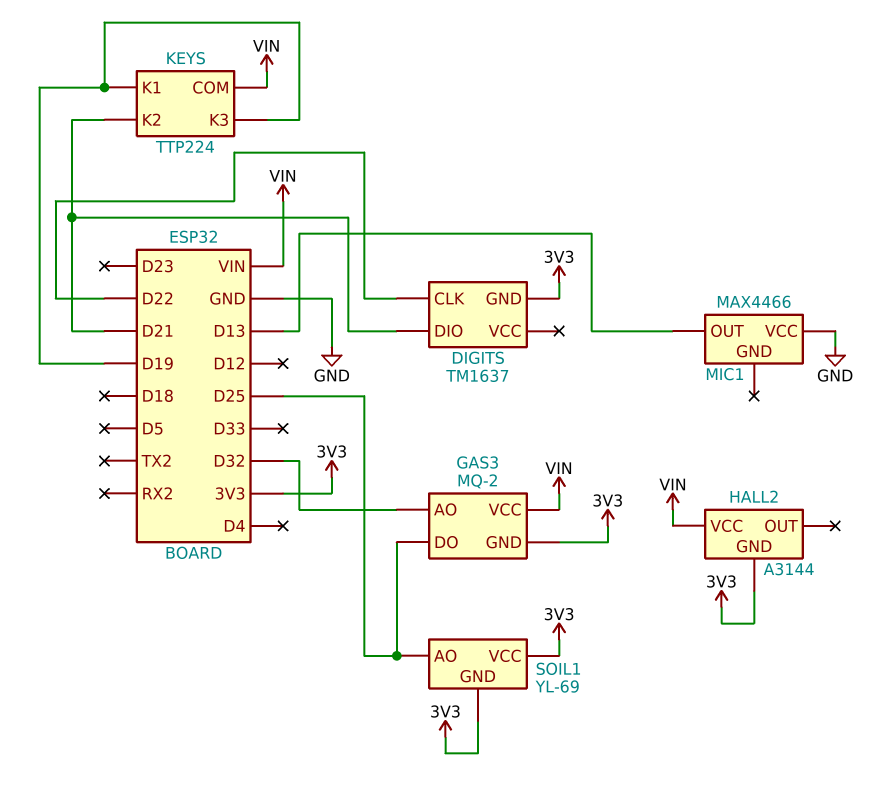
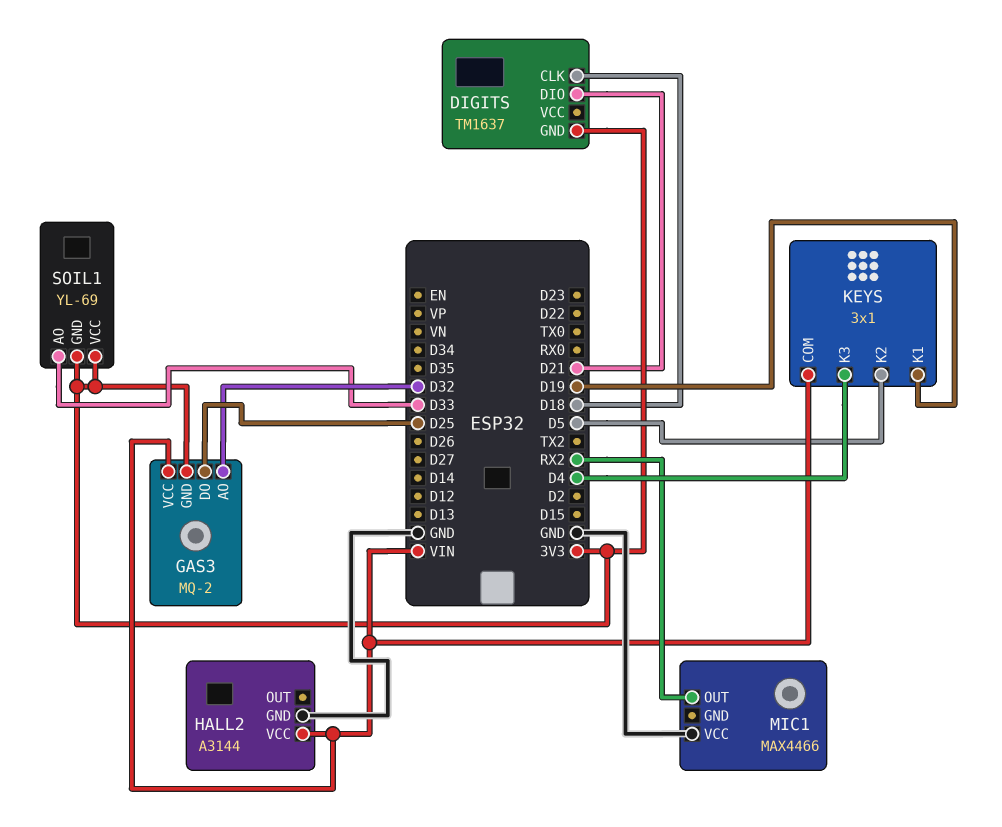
DIGITS pin CLK: D22 -> D18
HALL2 pin GND: 3V3 -> GND
KEYS: TTP224 -> 3x1
KEYS pin K2: D21 -> D5
KEYS pin K3: D19 -> D4
MIC1 pin OUT: D13 -> RX2
SOIL1 pin AO: D25 -> D33

